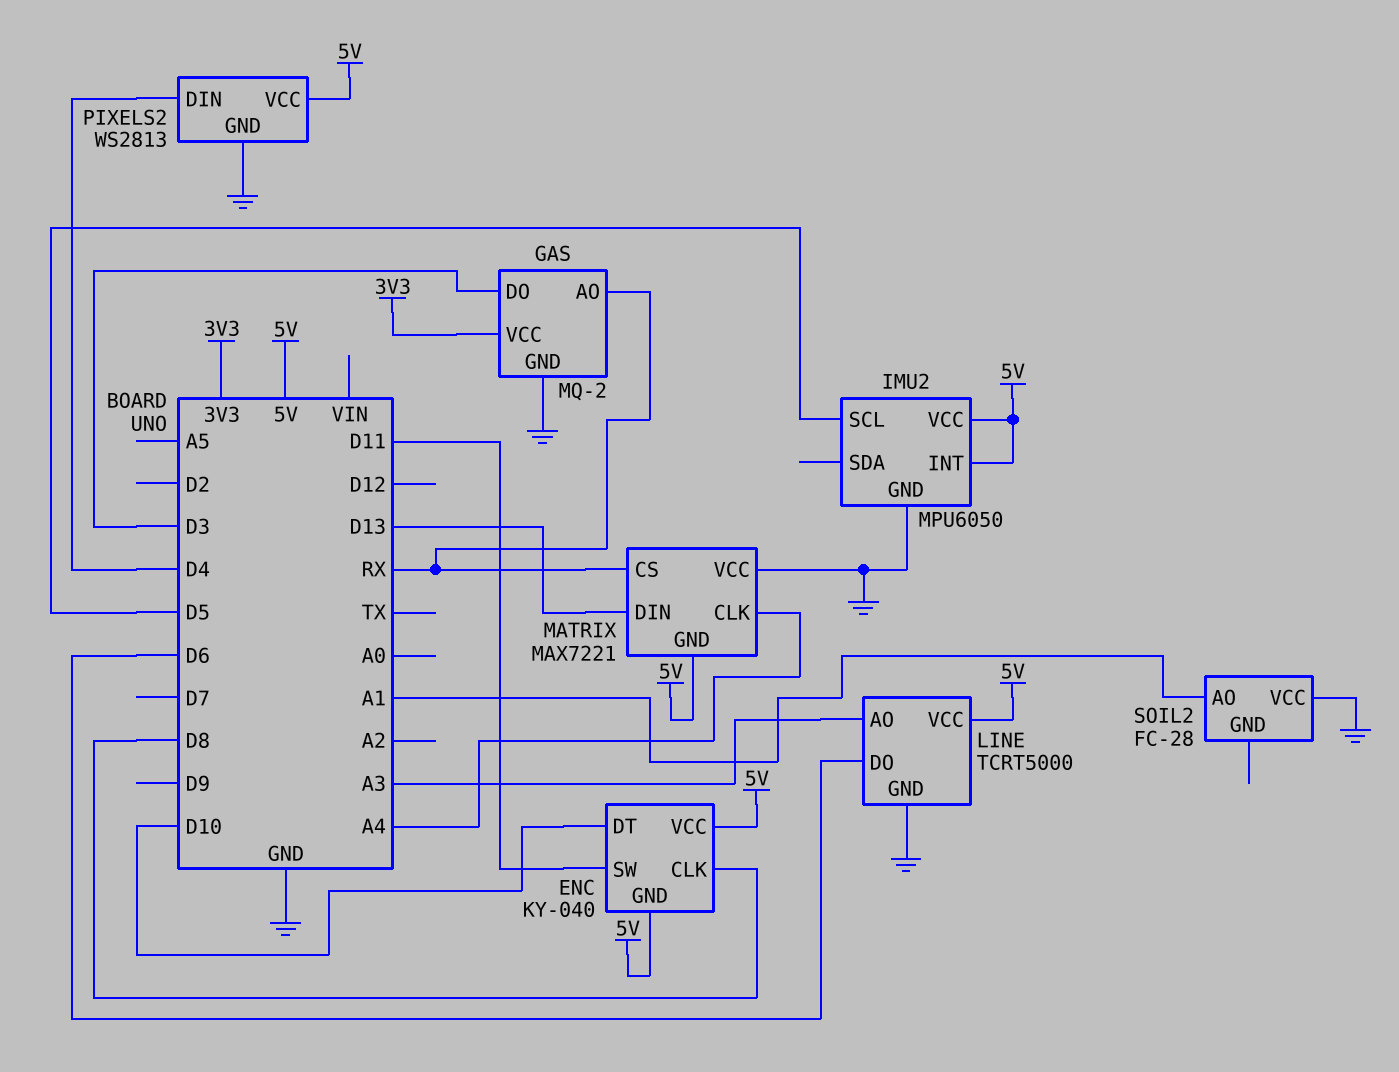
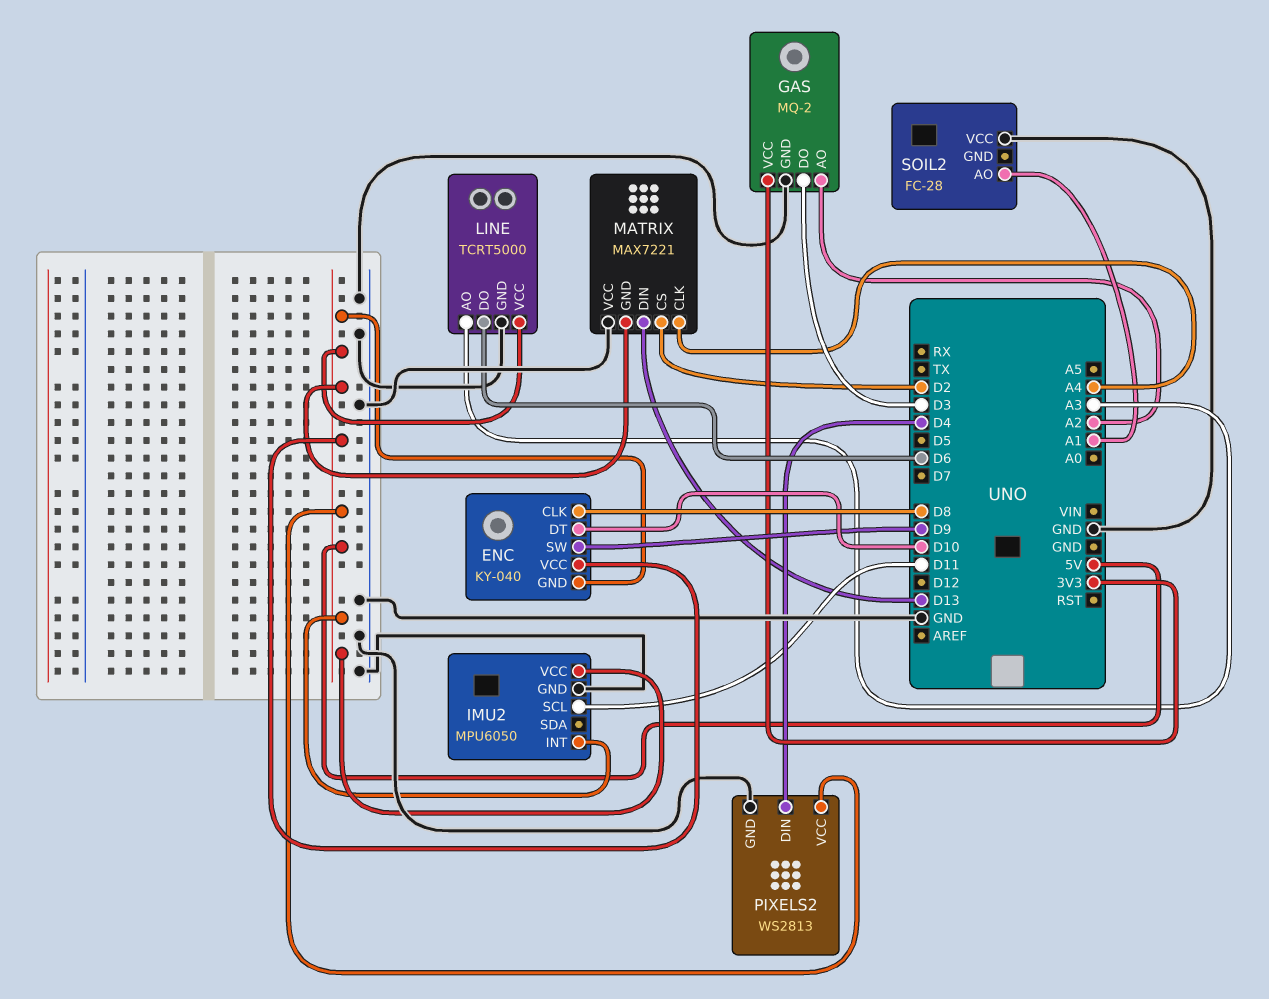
ENC pin SW: D11 -> D9
GAS pin AO: RX -> A2
IMU2 pin SCL: D5 -> D11
MATRIX pin CS: RX -> D2

